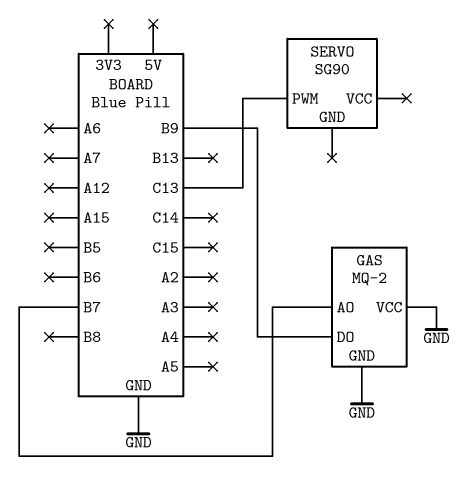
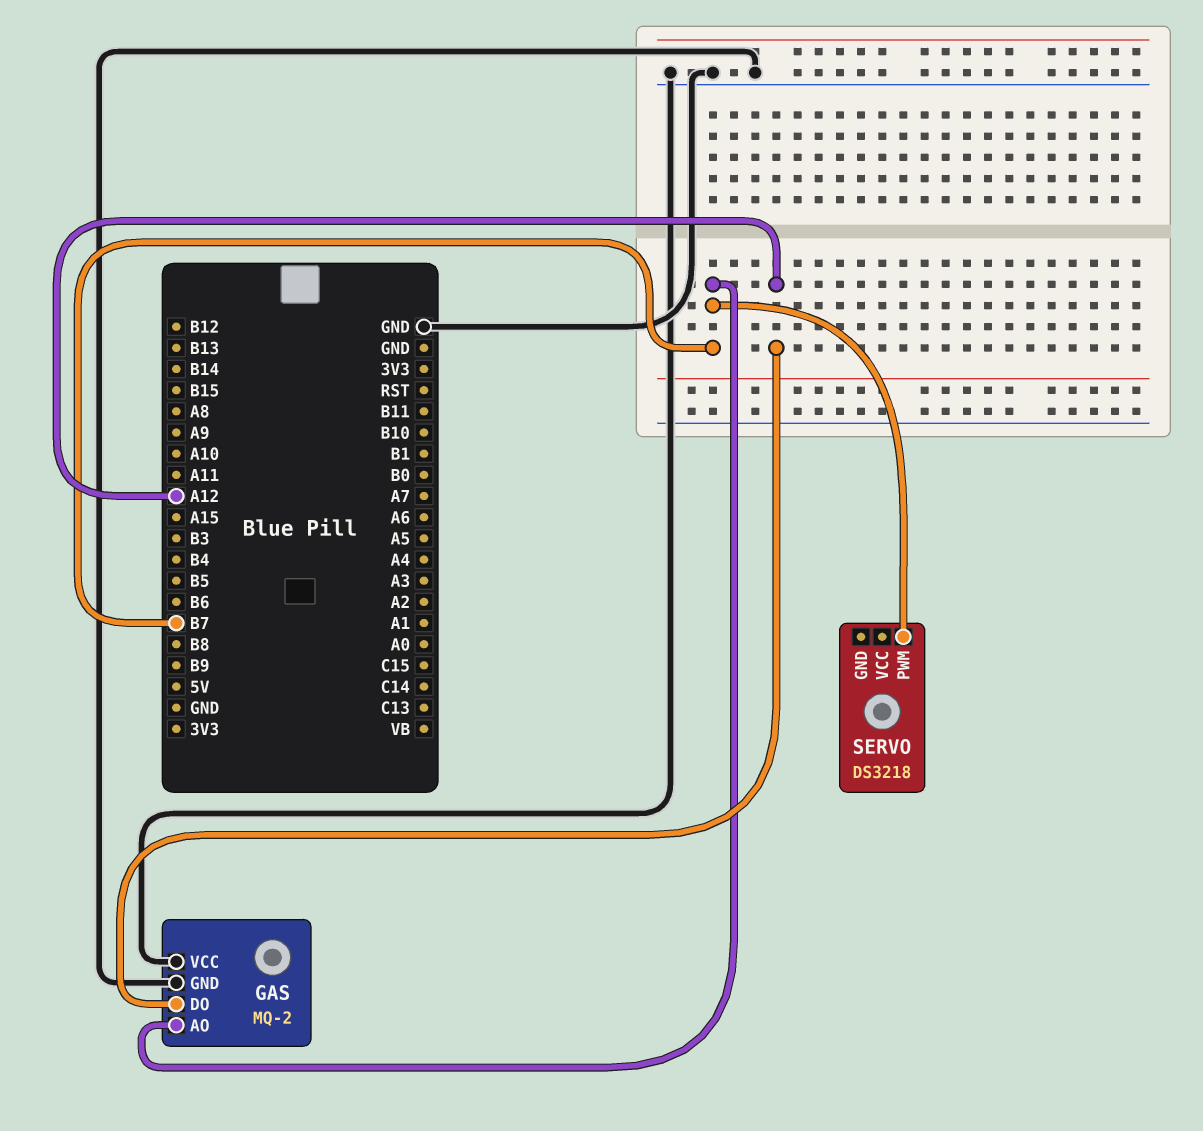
GAS pin DO: B9 -> A12
SERVO: SG90 -> DS3218
SERVO pin PWM: C13 -> B7

